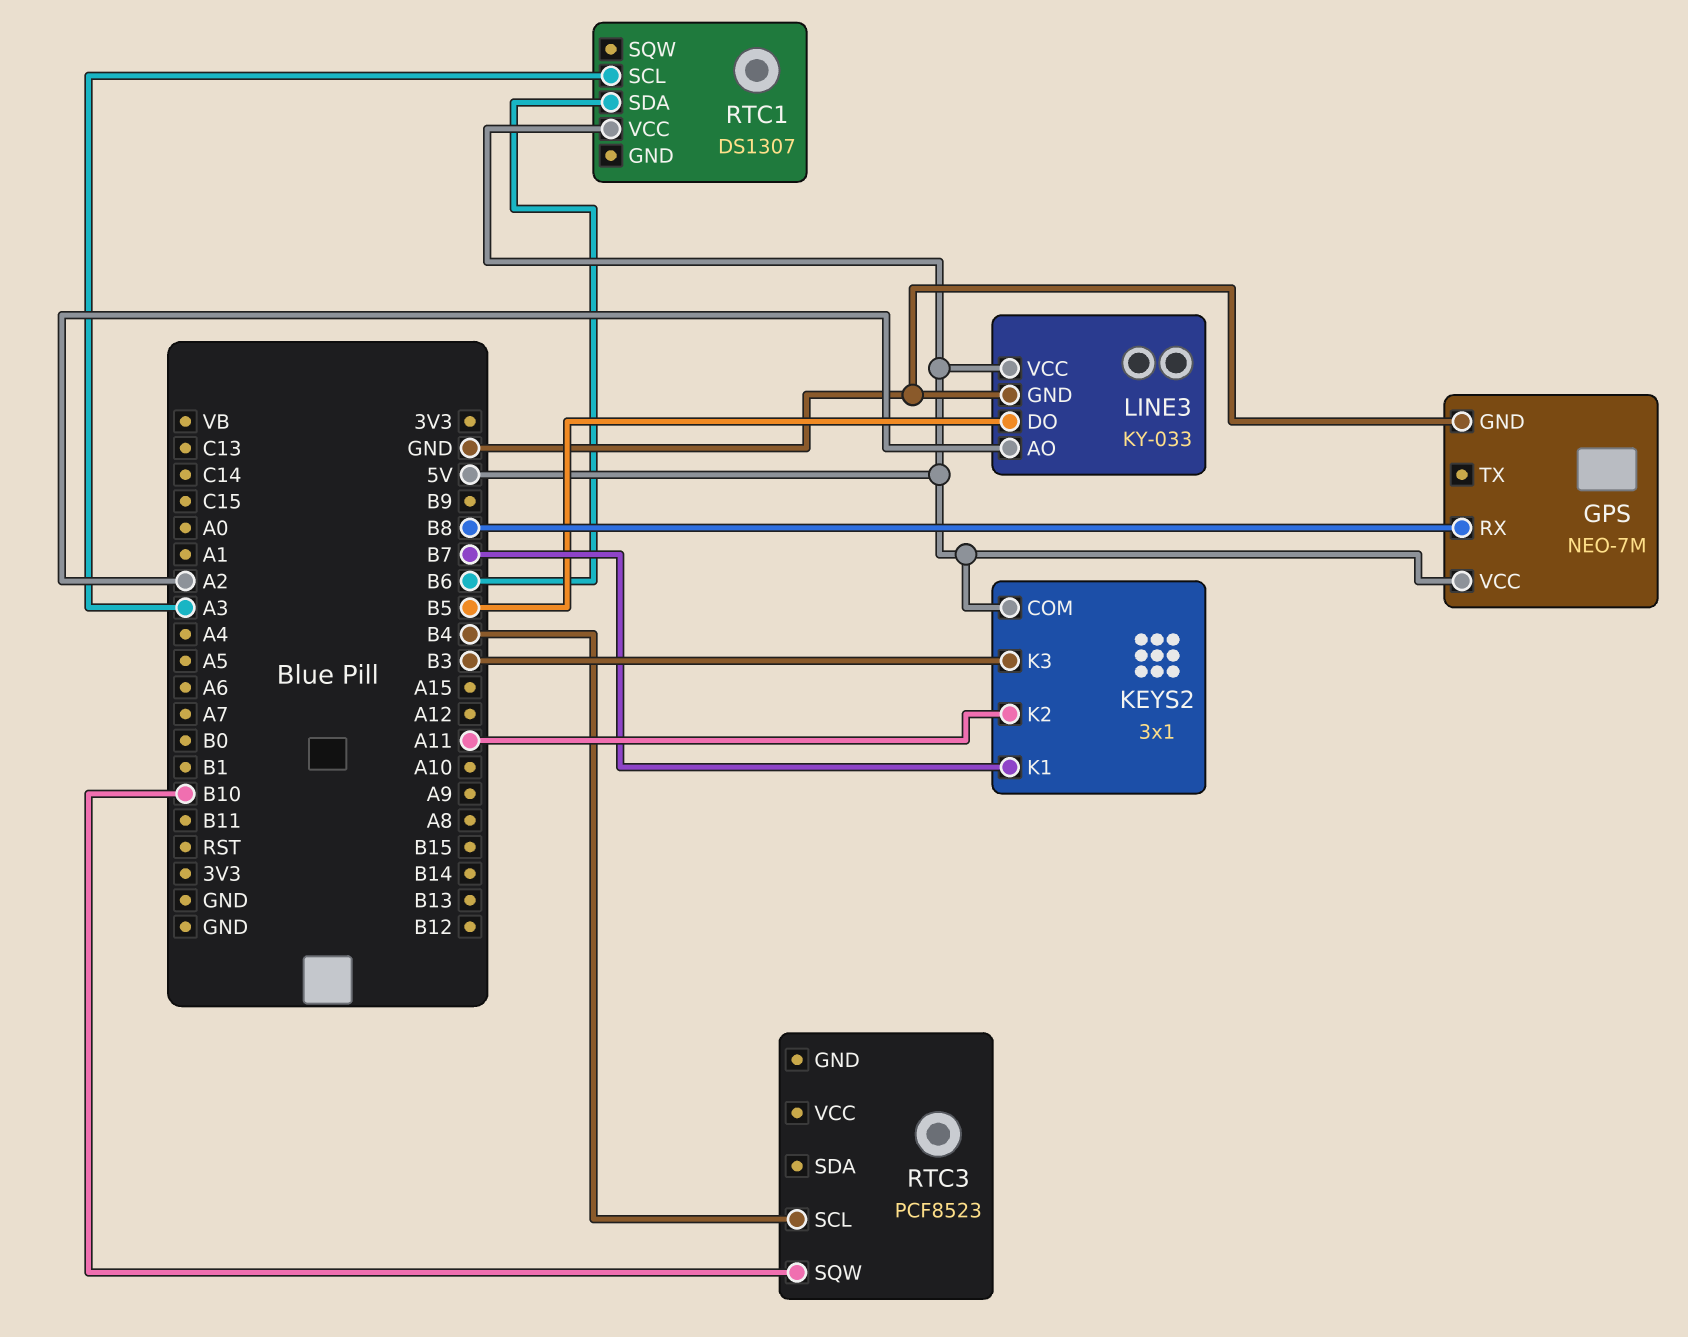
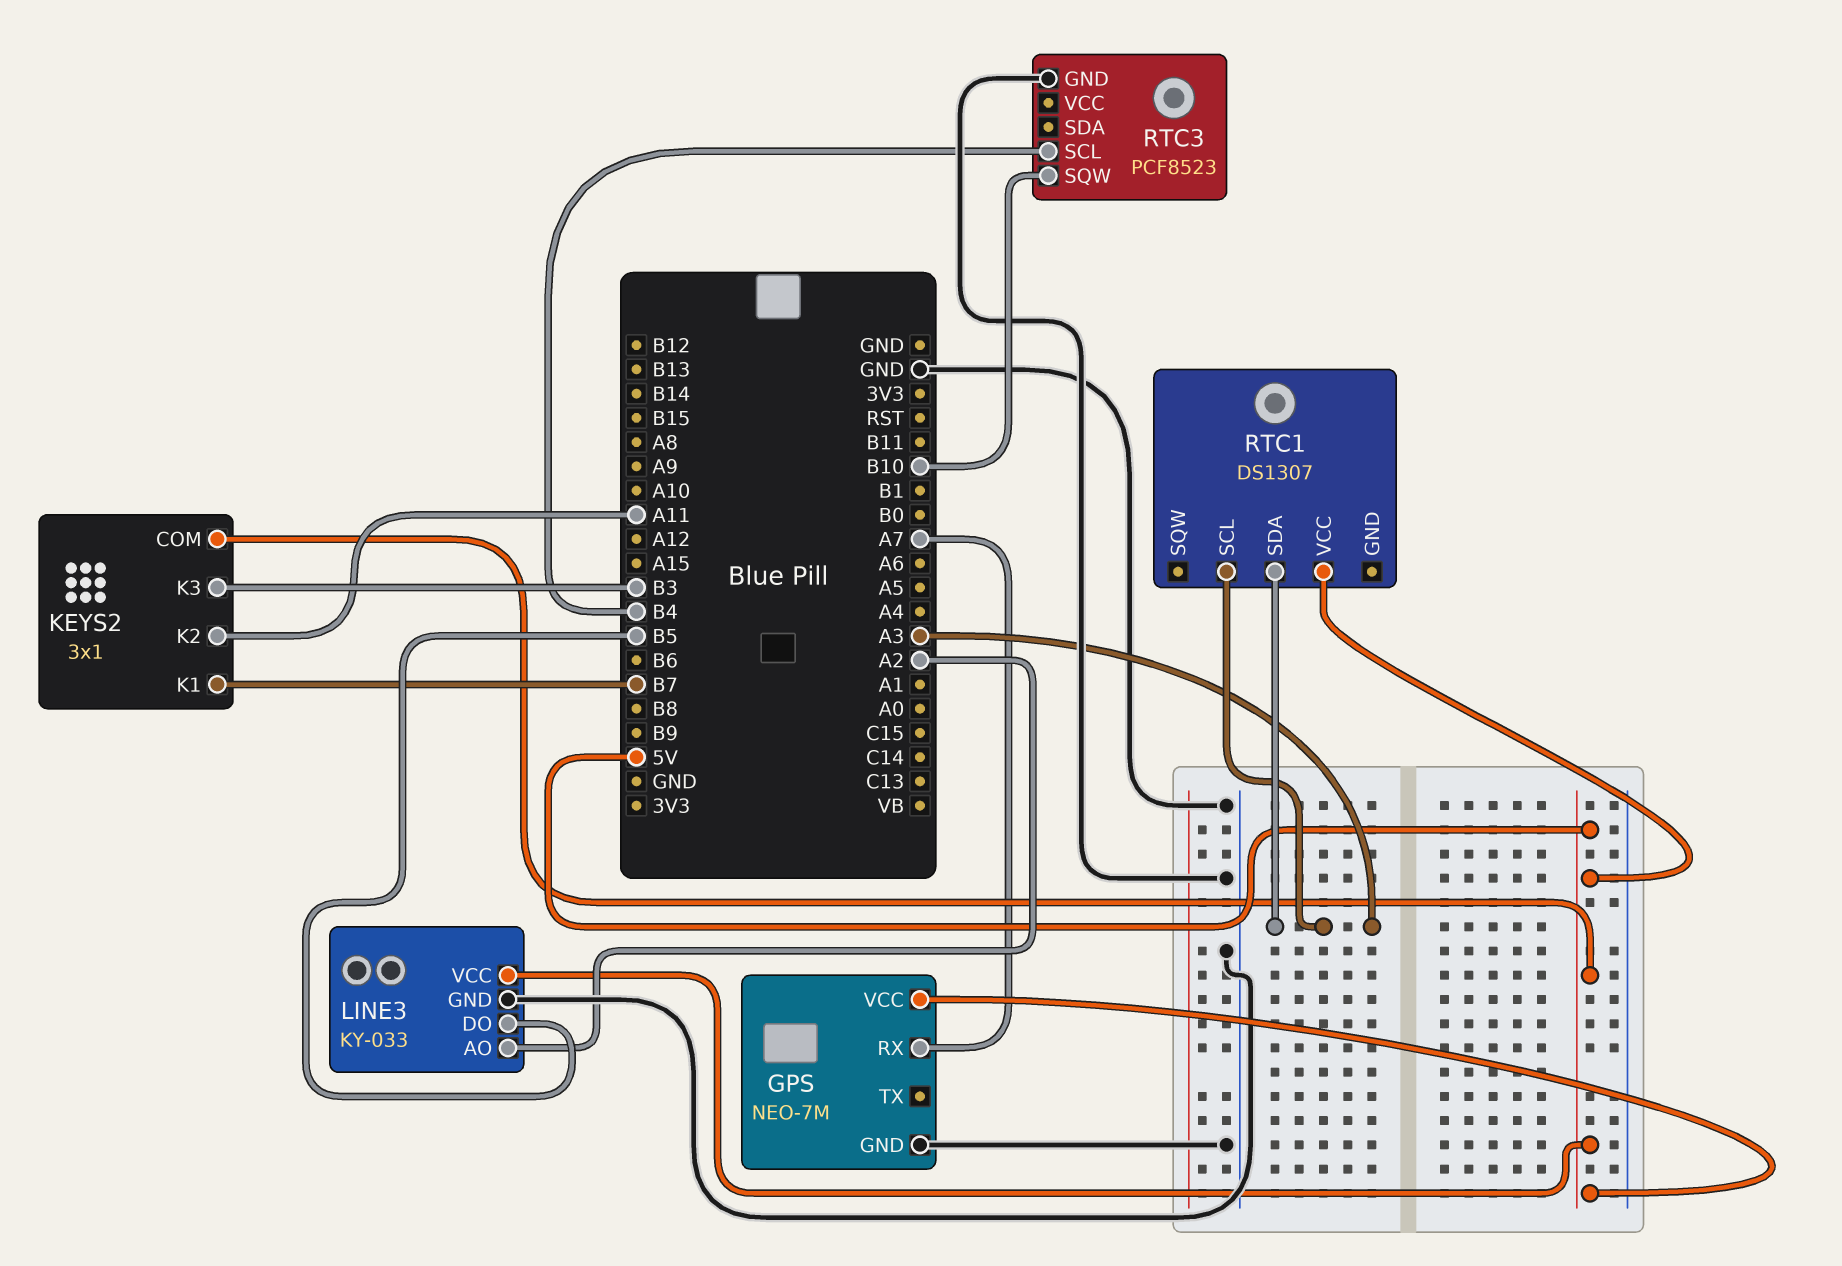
GPS pin RX: B8 -> A7
RTC1 pin SDA: B6 -> A3
RTC3 pin GND: none -> GND

